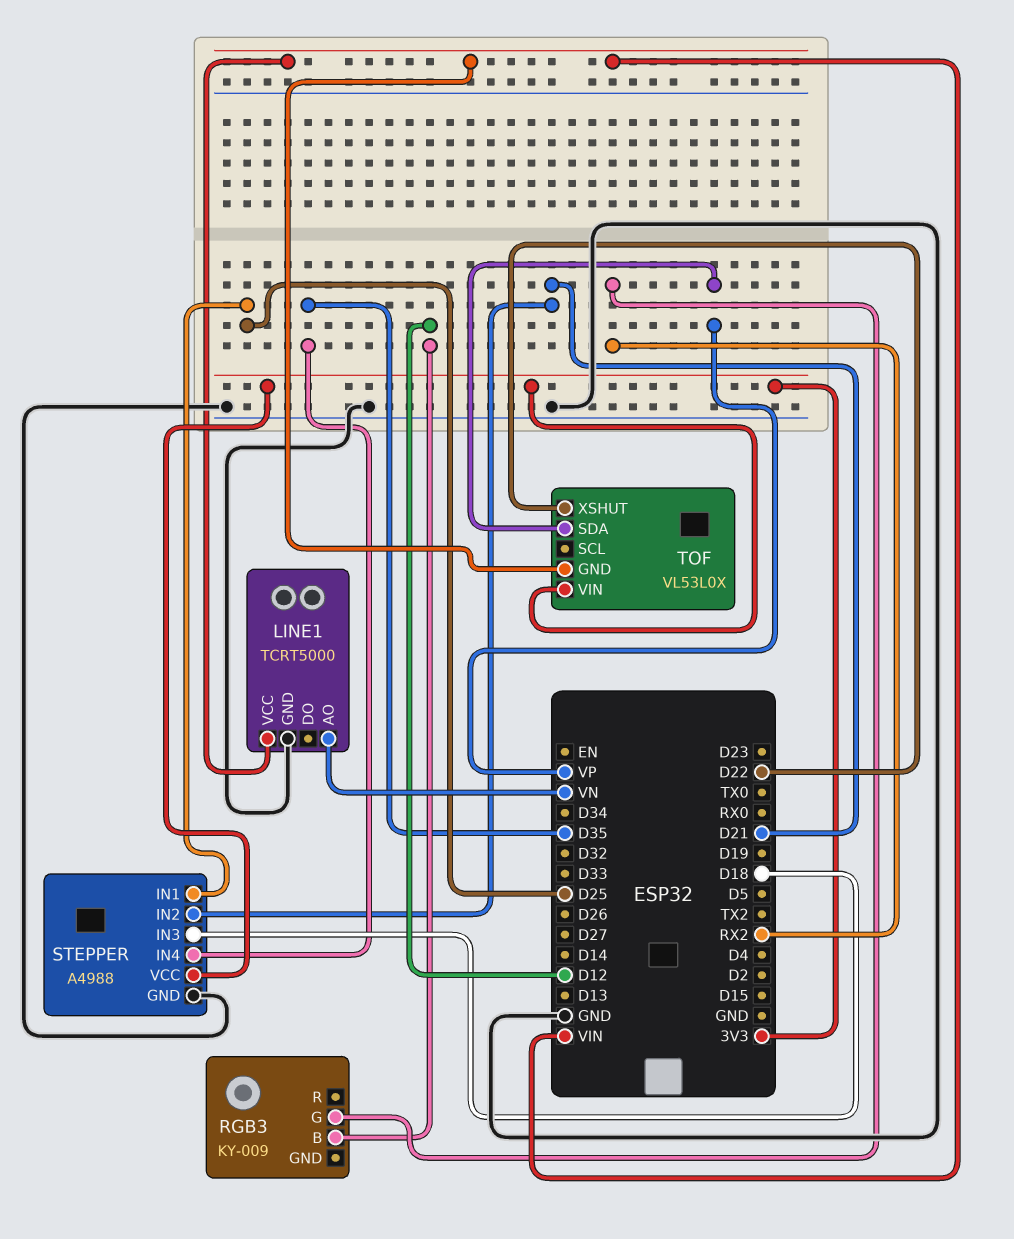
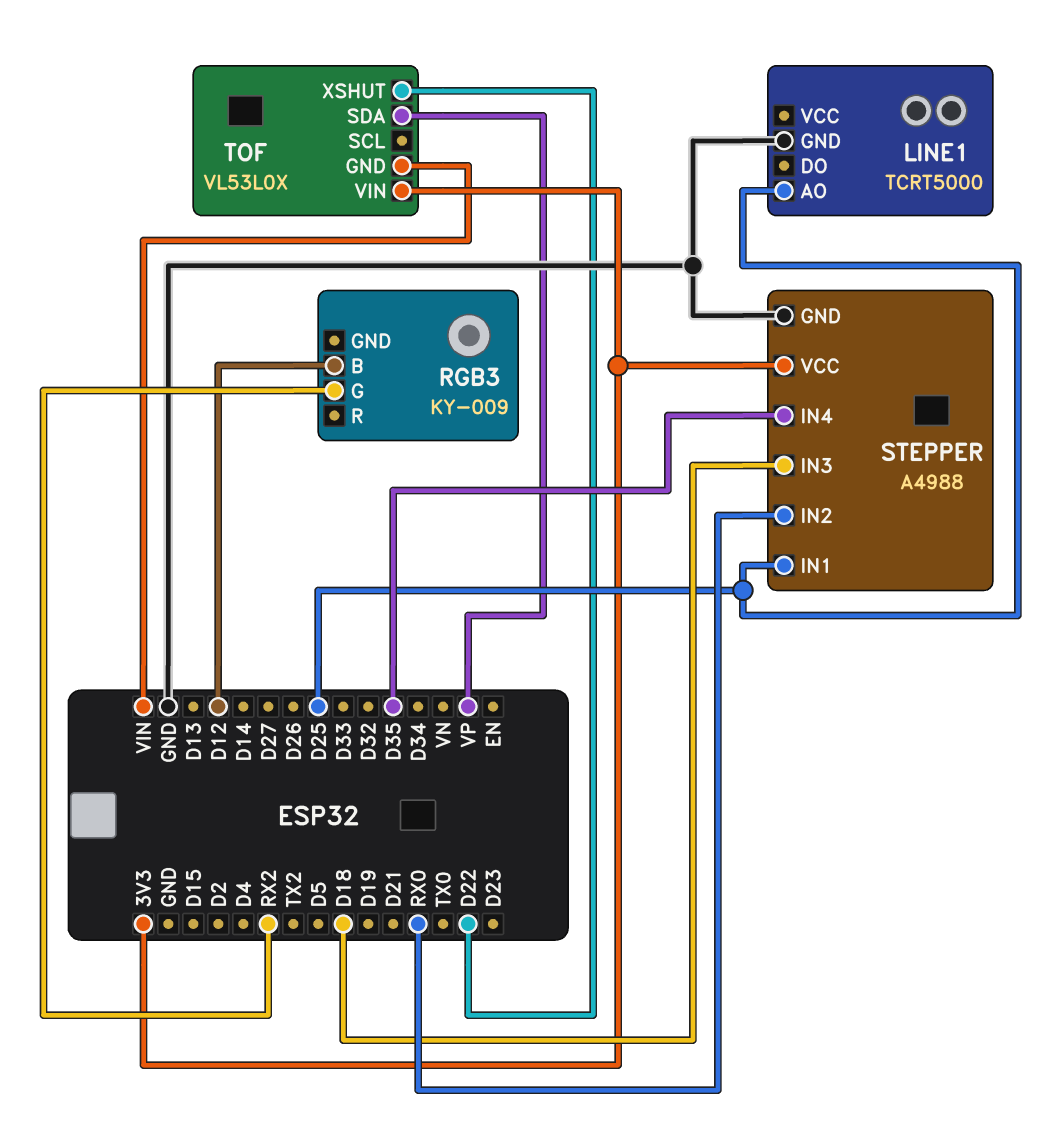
LINE1 pin AO: VN -> D25
LINE1 pin VCC: VIN -> none
STEPPER pin IN2: D21 -> RX0

